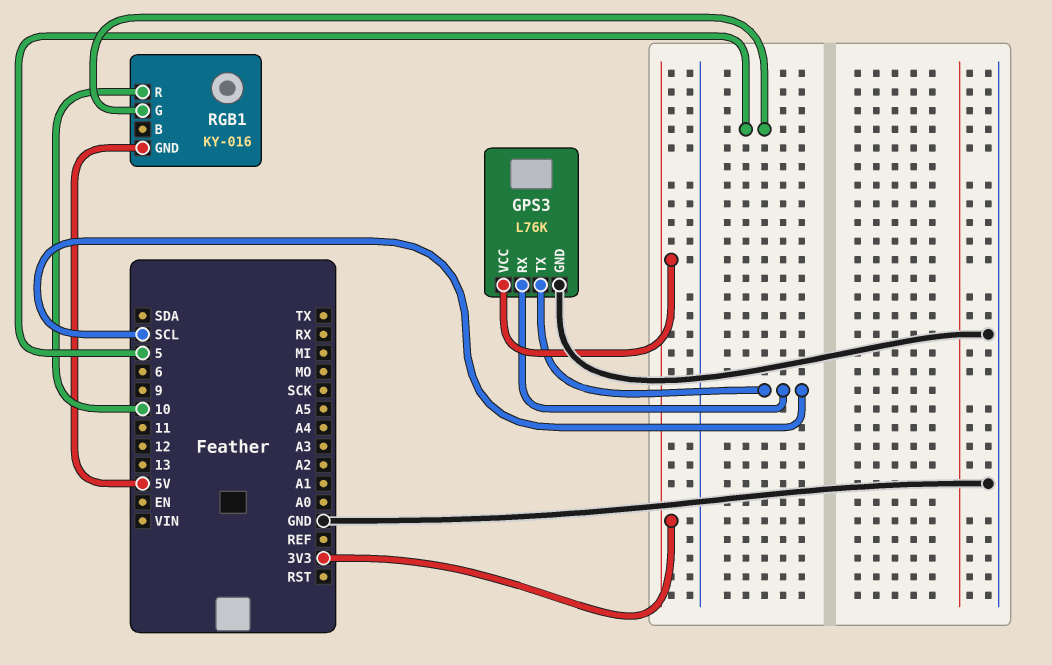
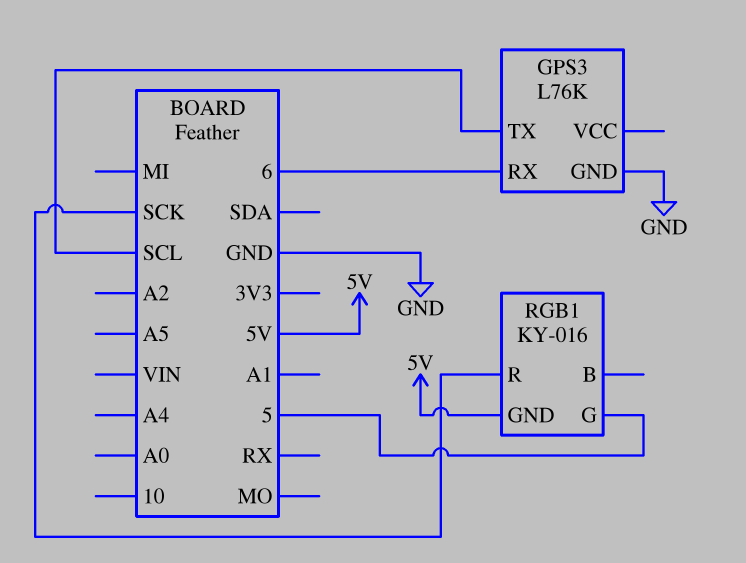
GPS3 pin RX: SCL -> 6
GPS3 pin VCC: 3V3 -> none
RGB1 pin R: 10 -> SCK

